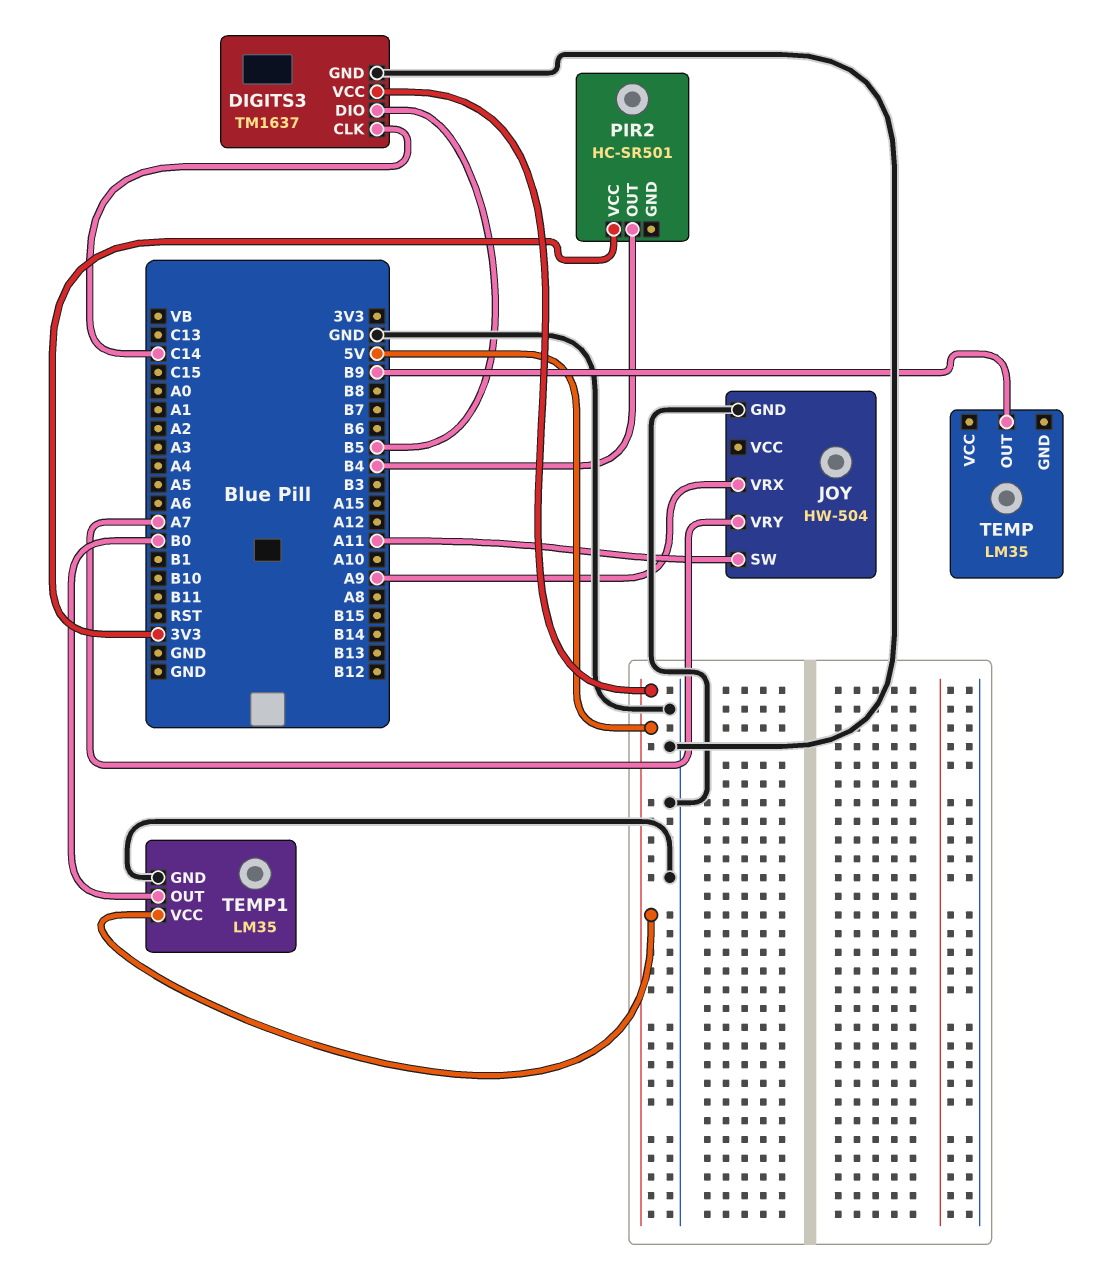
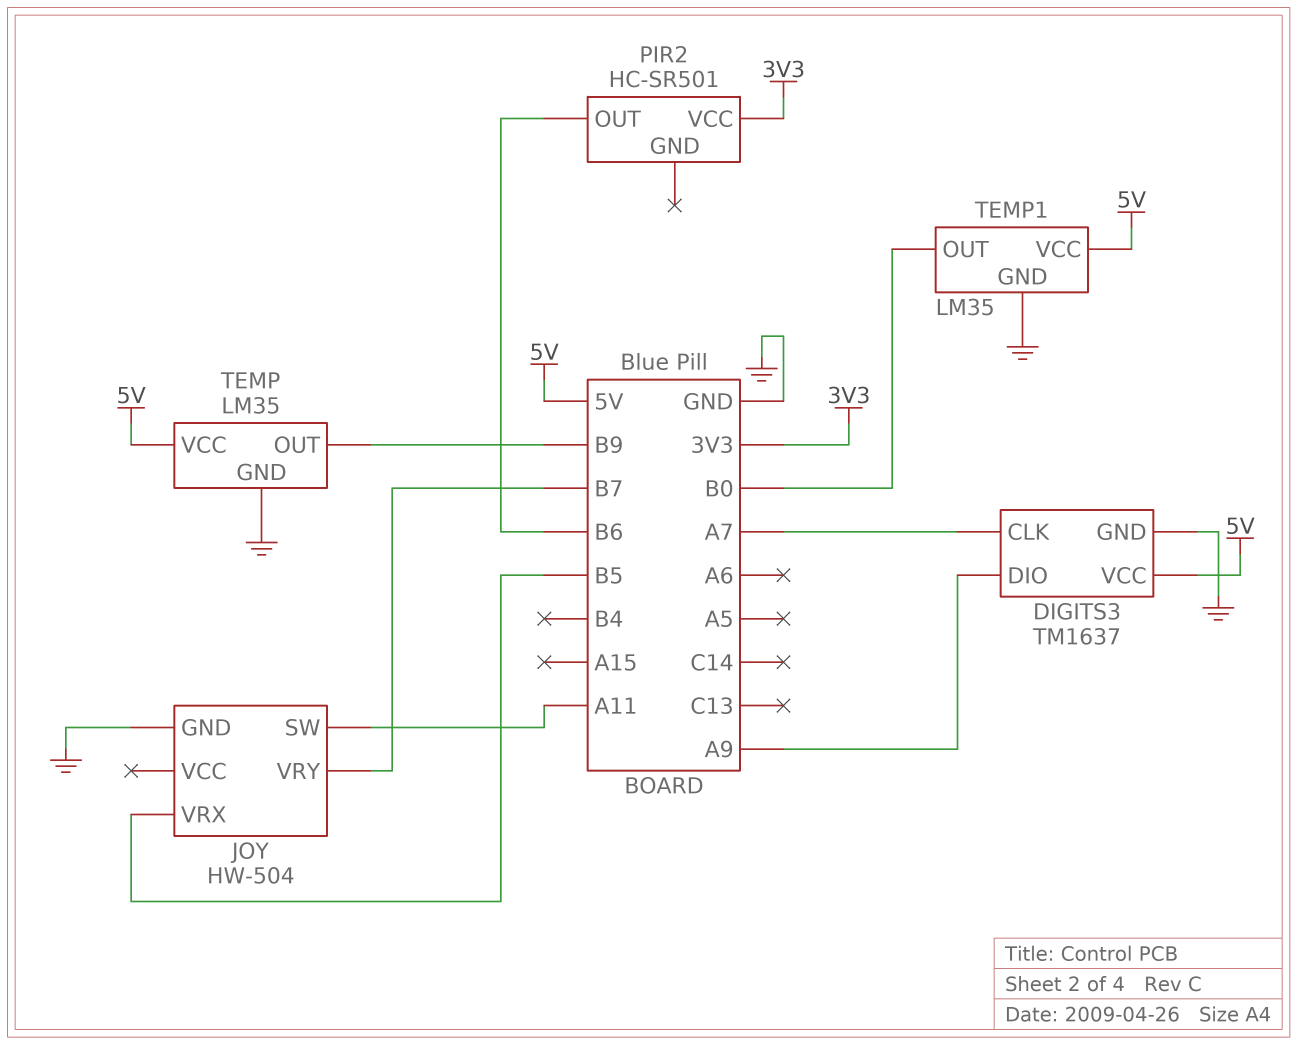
DIGITS3 pin CLK: C14 -> A7
DIGITS3 pin DIO: B5 -> A9
JOY pin VRX: A9 -> B5
JOY pin VRY: A7 -> B7
PIR2 pin OUT: B4 -> B6
TEMP pin GND: none -> GND
TEMP pin VCC: none -> 5V

